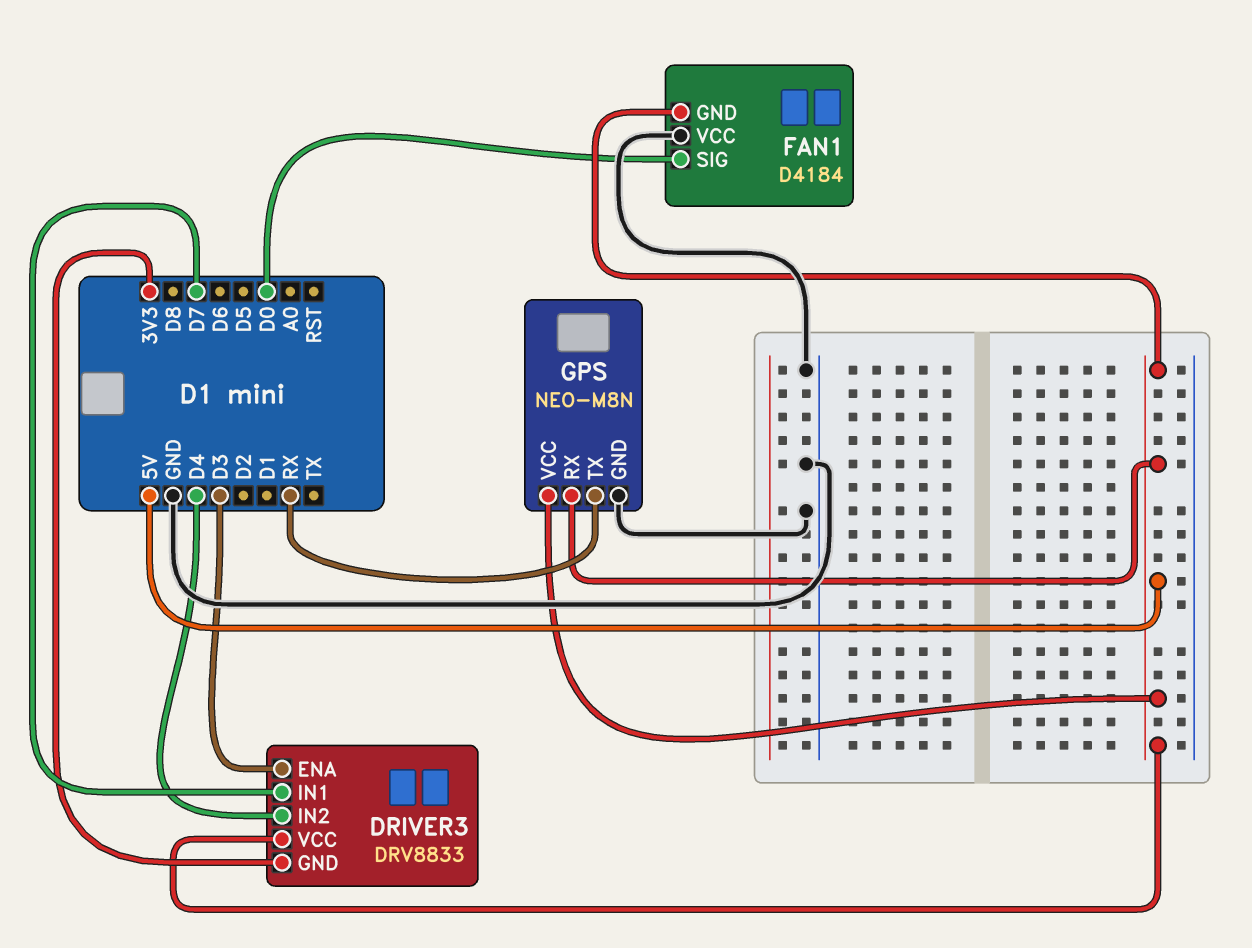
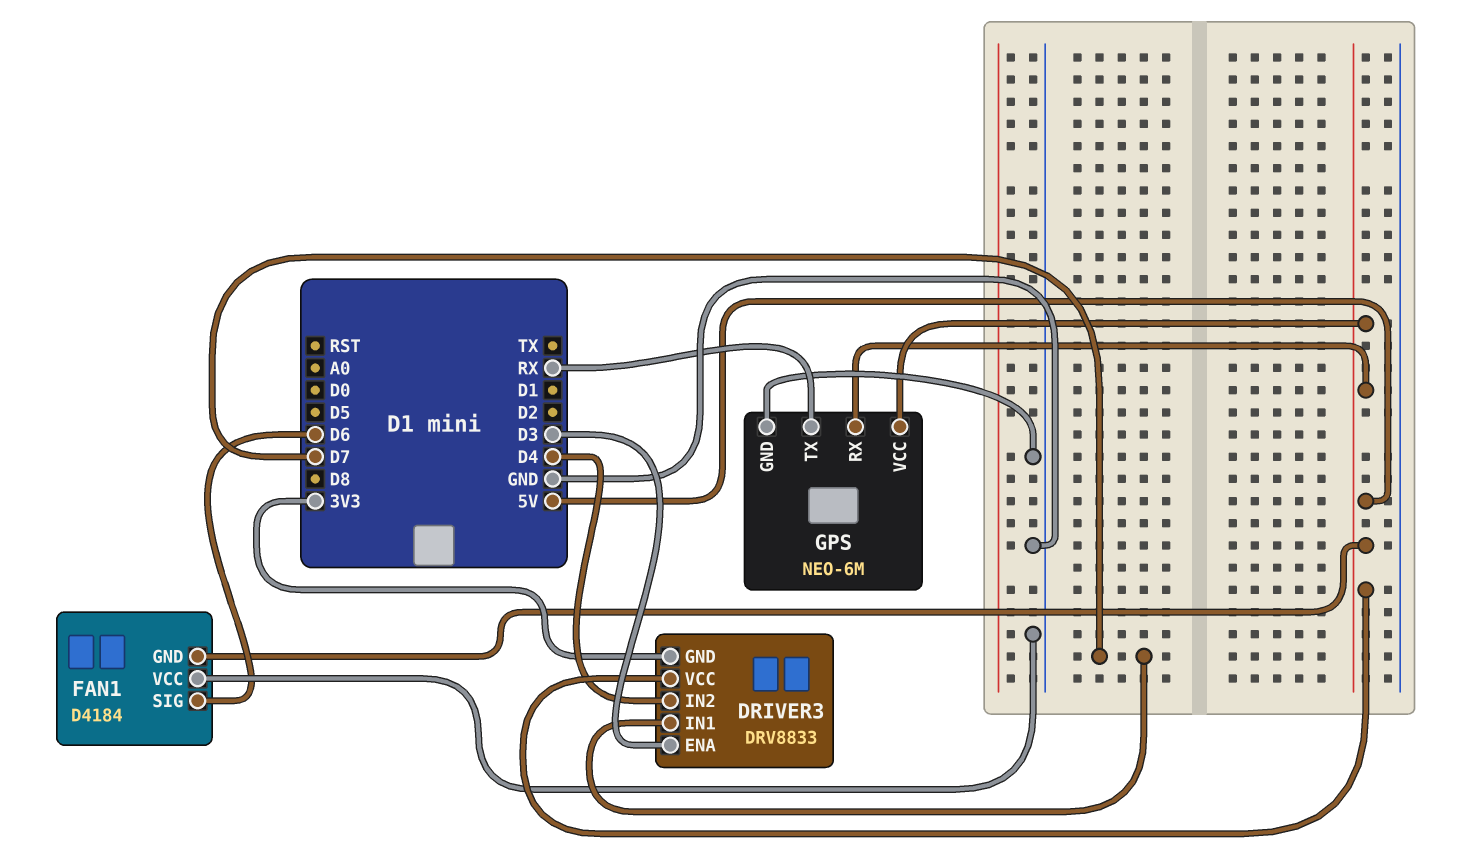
FAN1 pin SIG: D0 -> D6
GPS: NEO-M8N -> NEO-6M

